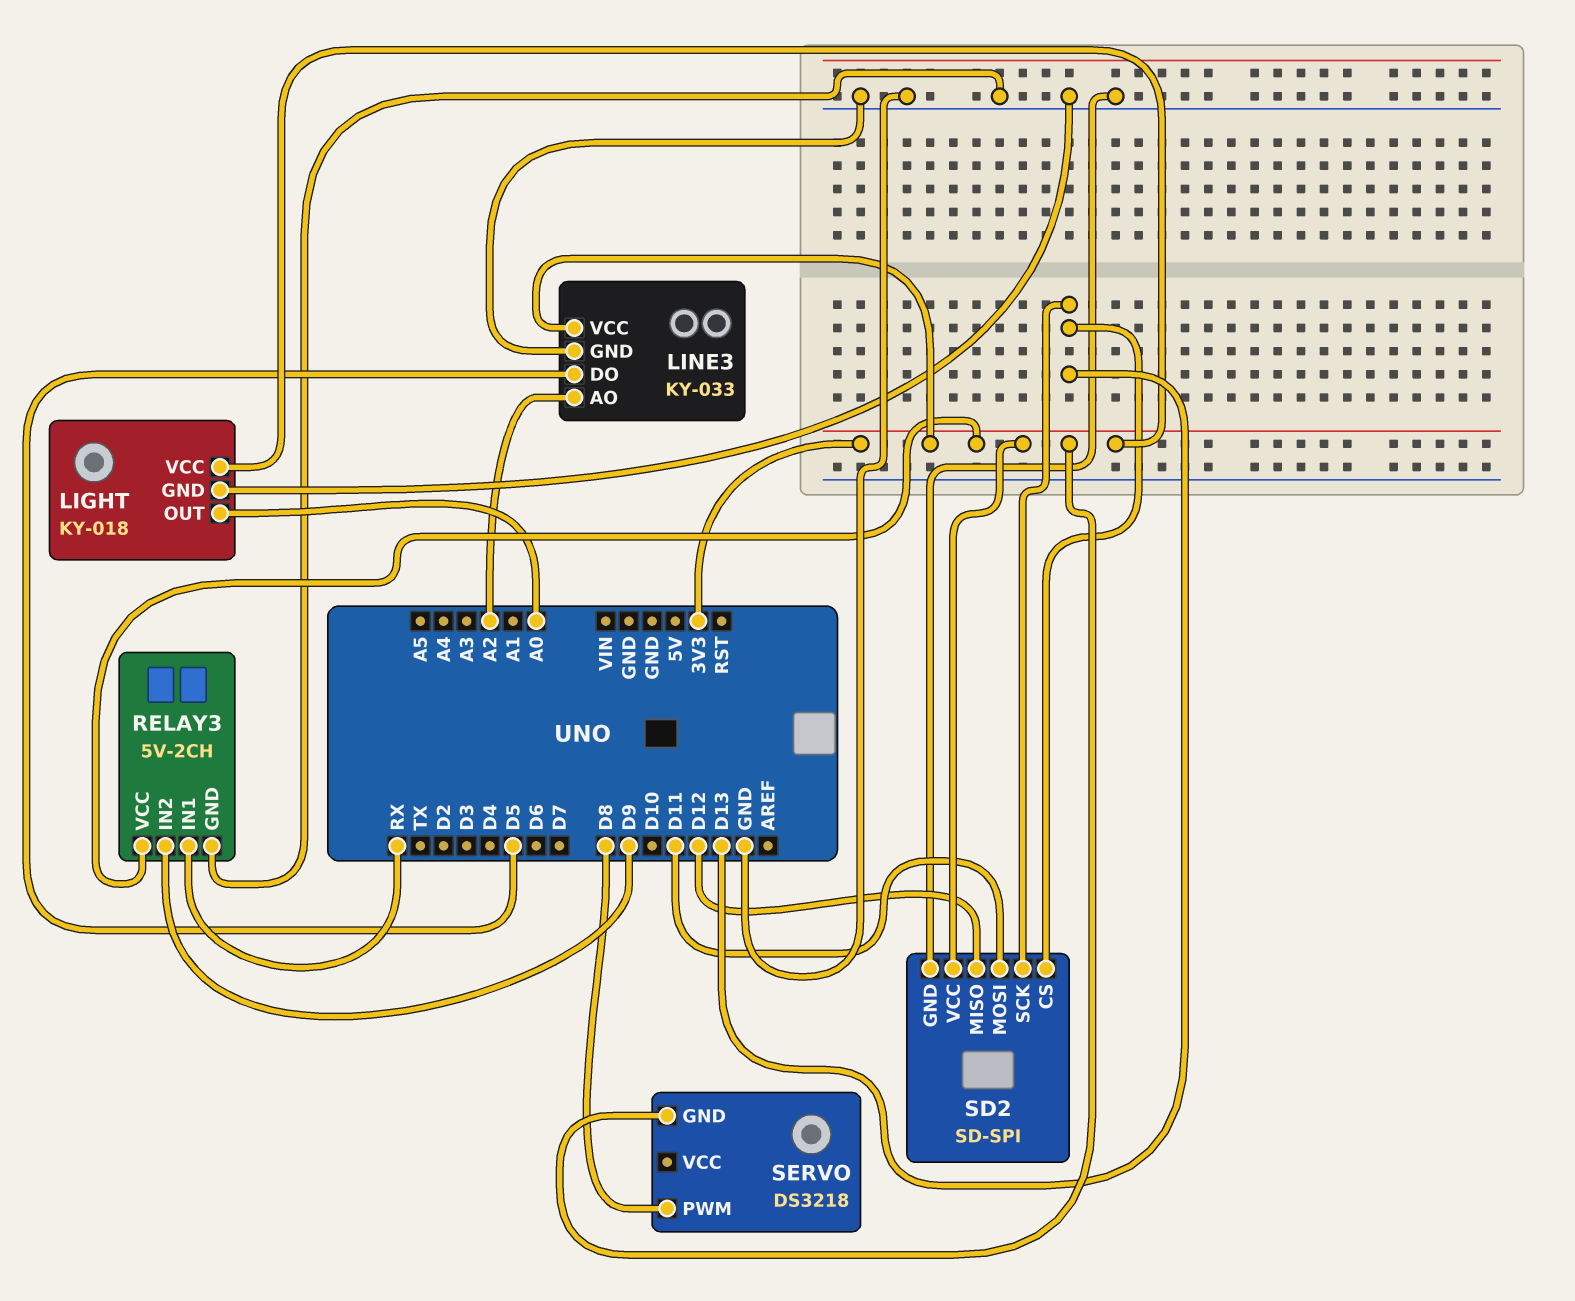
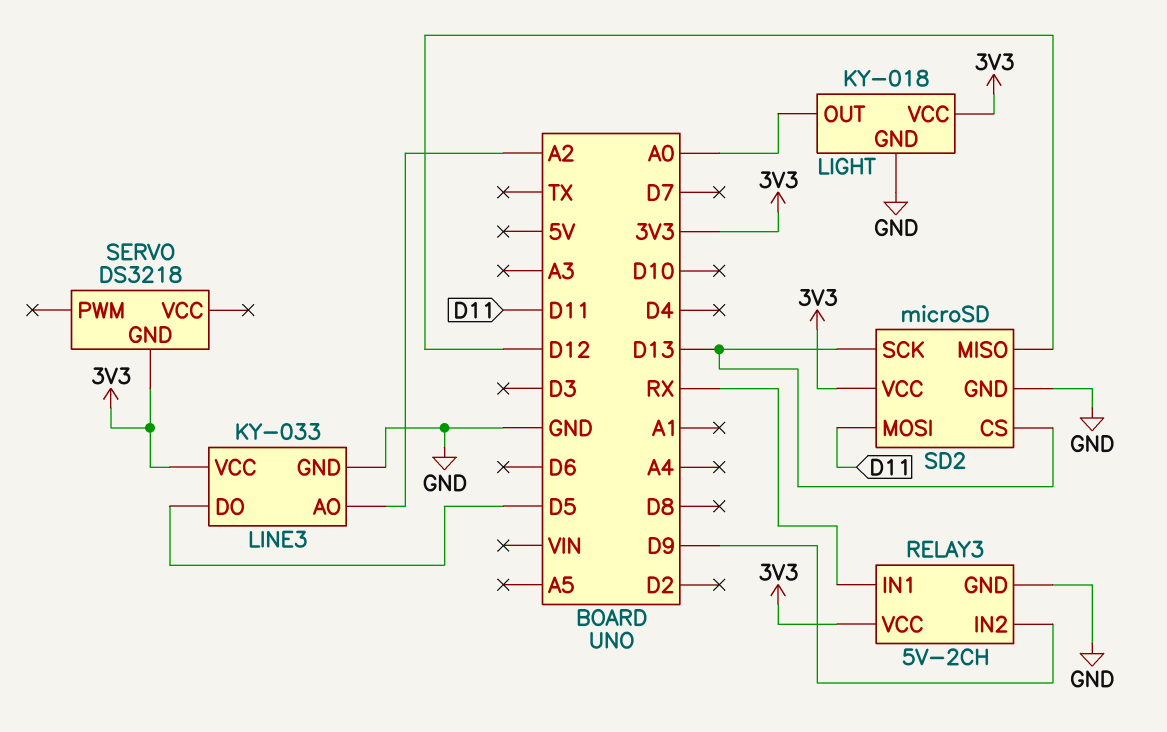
SD2: SD-SPI -> microSD
SERVO pin PWM: D8 -> none

